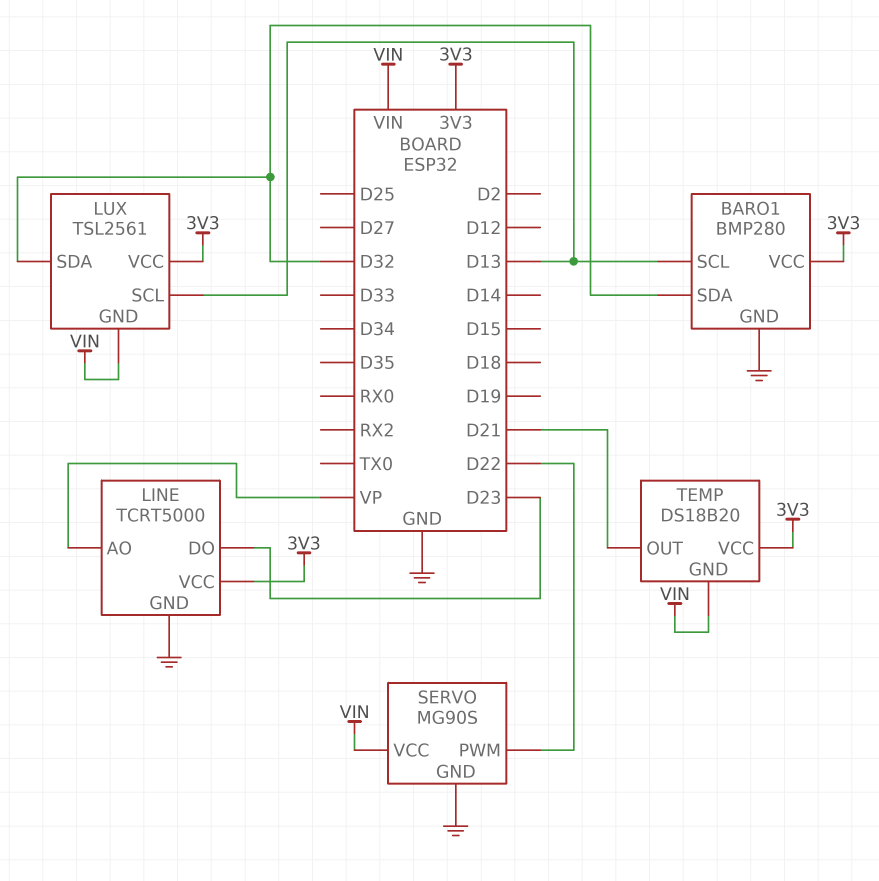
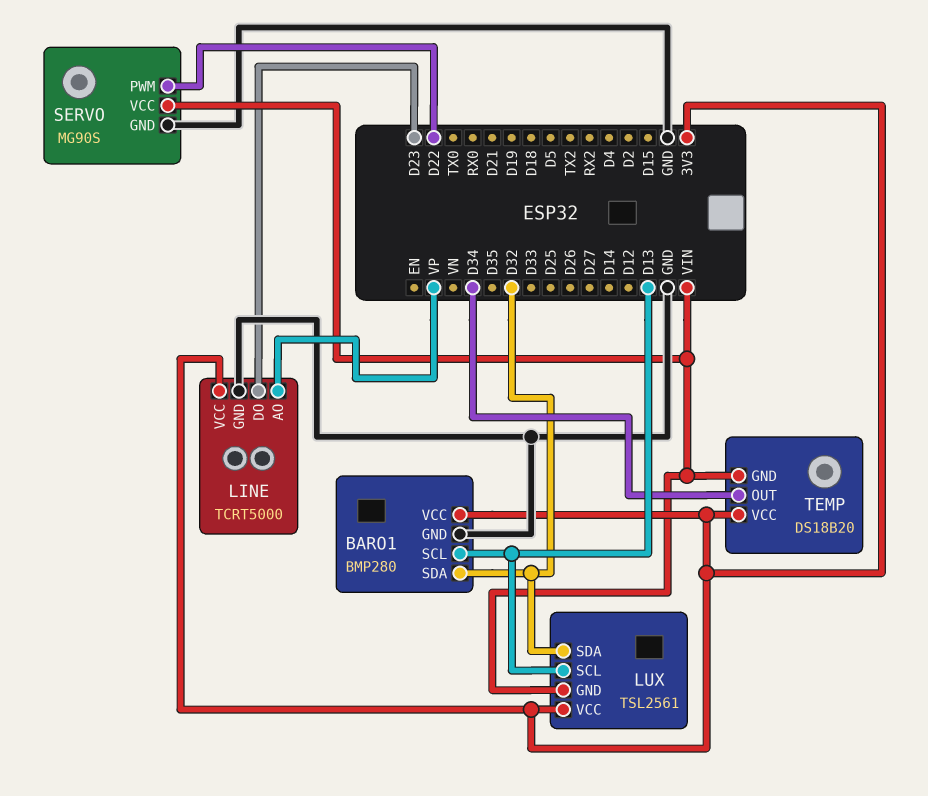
TEMP pin OUT: D21 -> D34

